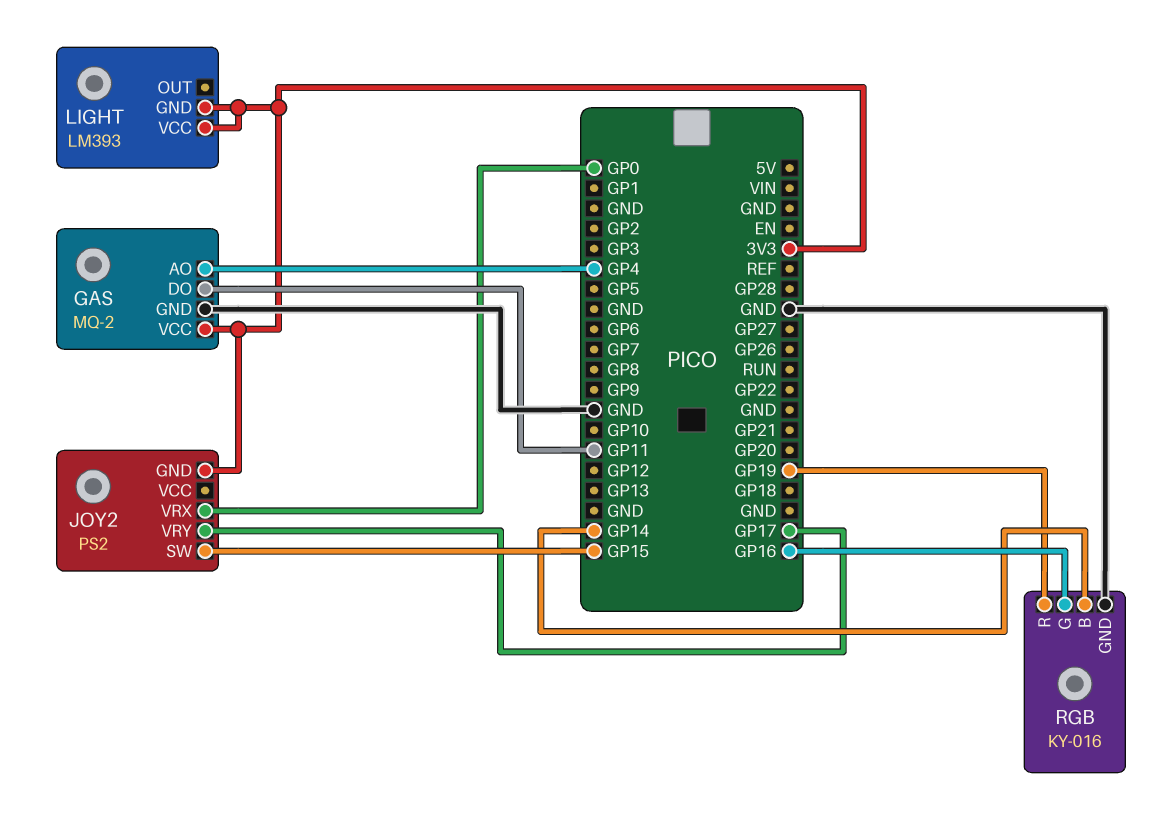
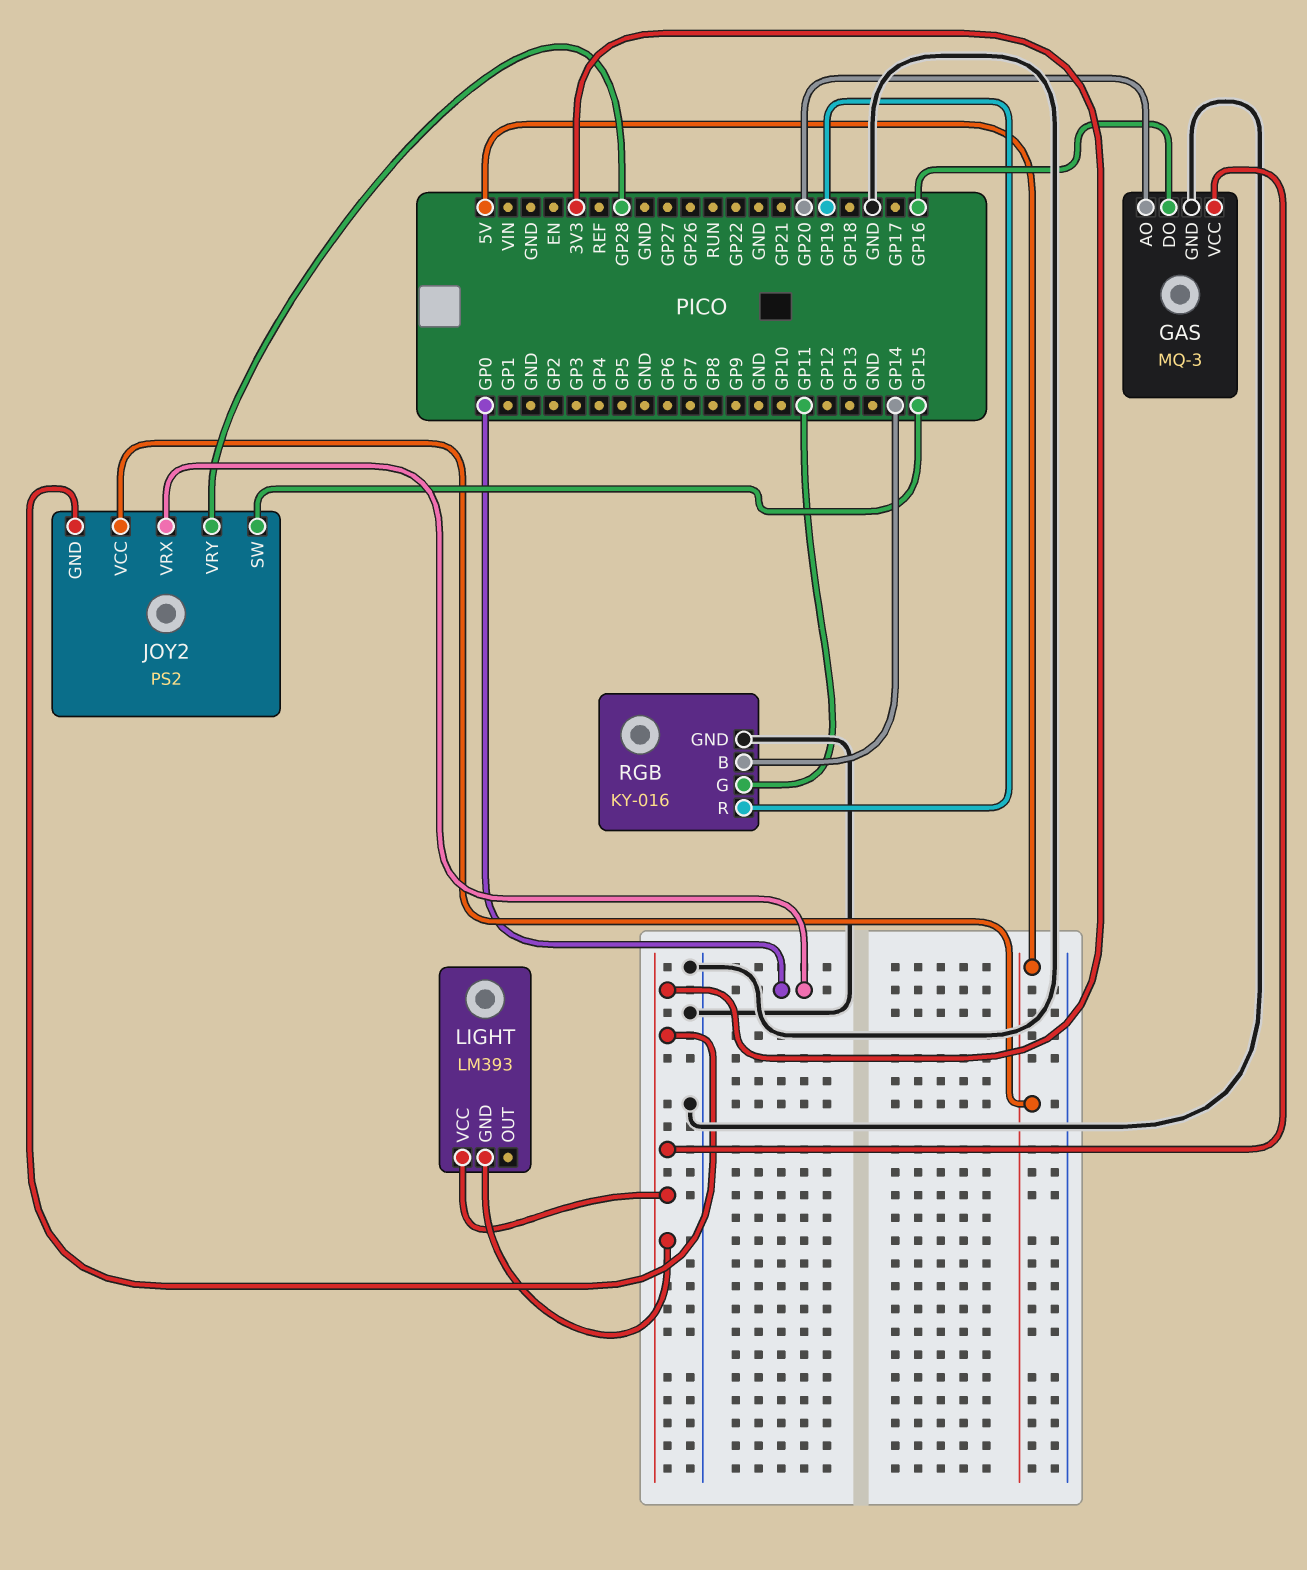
GAS: MQ-2 -> MQ-3
GAS pin AO: GP4 -> GP20
GAS pin DO: GP11 -> GP16
JOY2 pin VCC: none -> 5V
JOY2 pin VRY: GP17 -> GP28
RGB pin G: GP16 -> GP11

